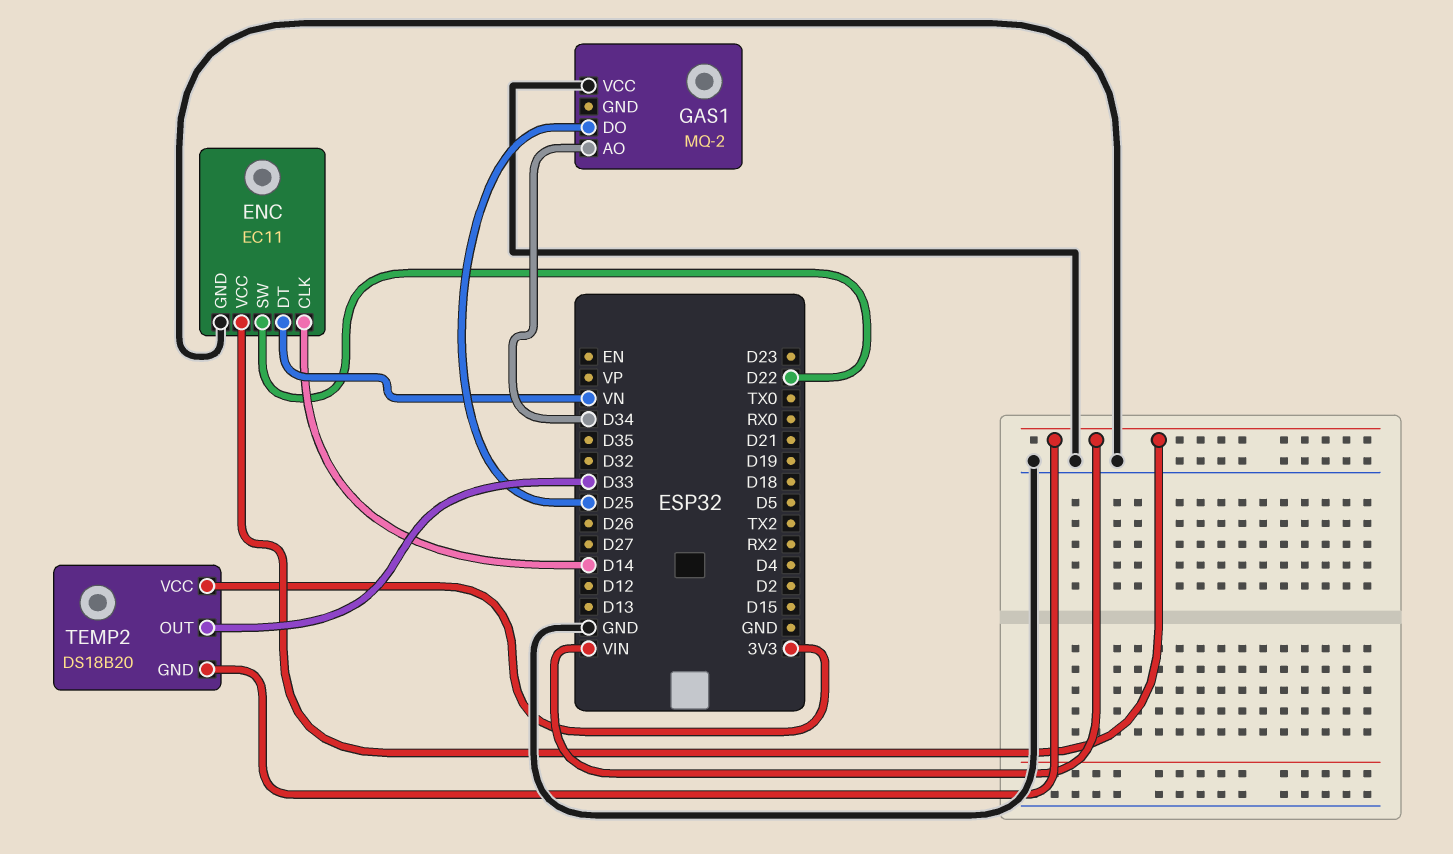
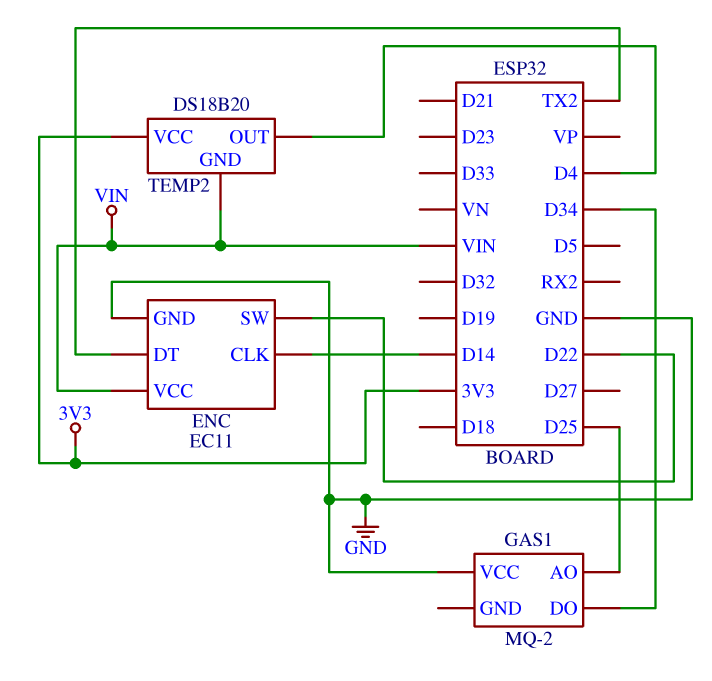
ENC pin DT: VN -> TX2
GAS1 pin AO: D34 -> D25
GAS1 pin DO: D25 -> D34
TEMP2 pin OUT: D33 -> D4

